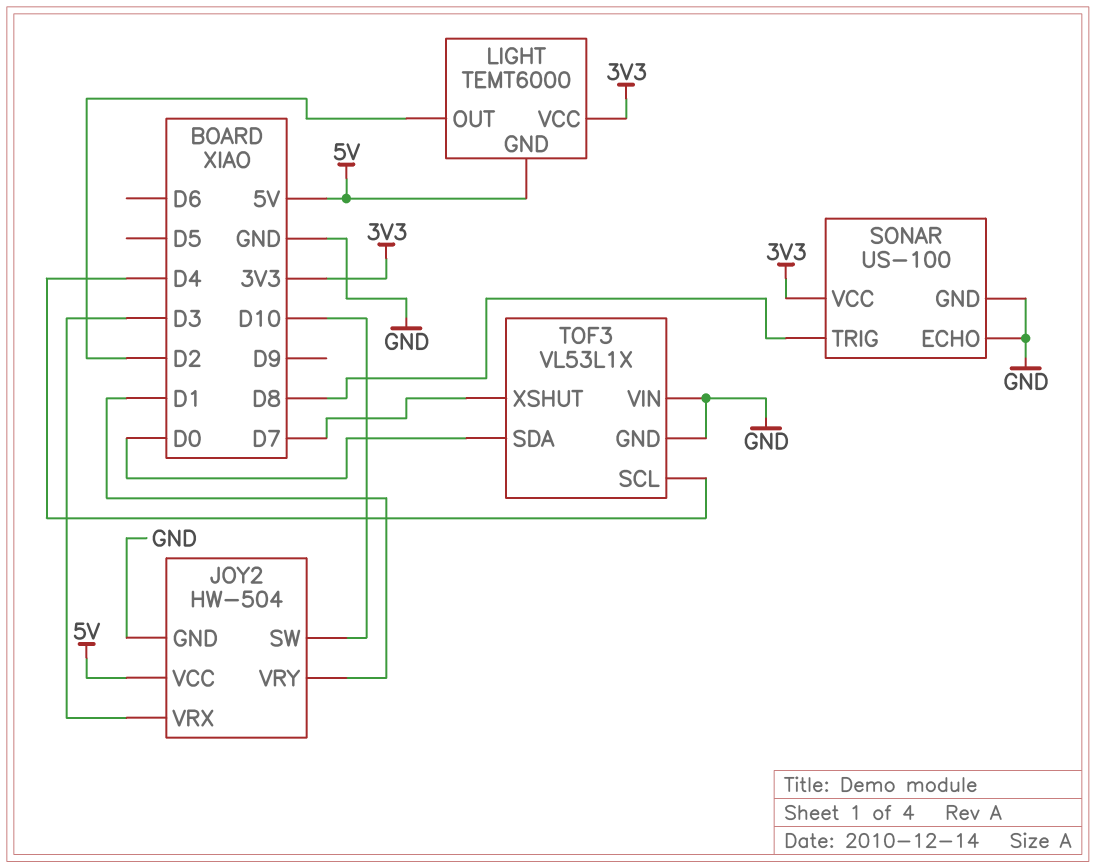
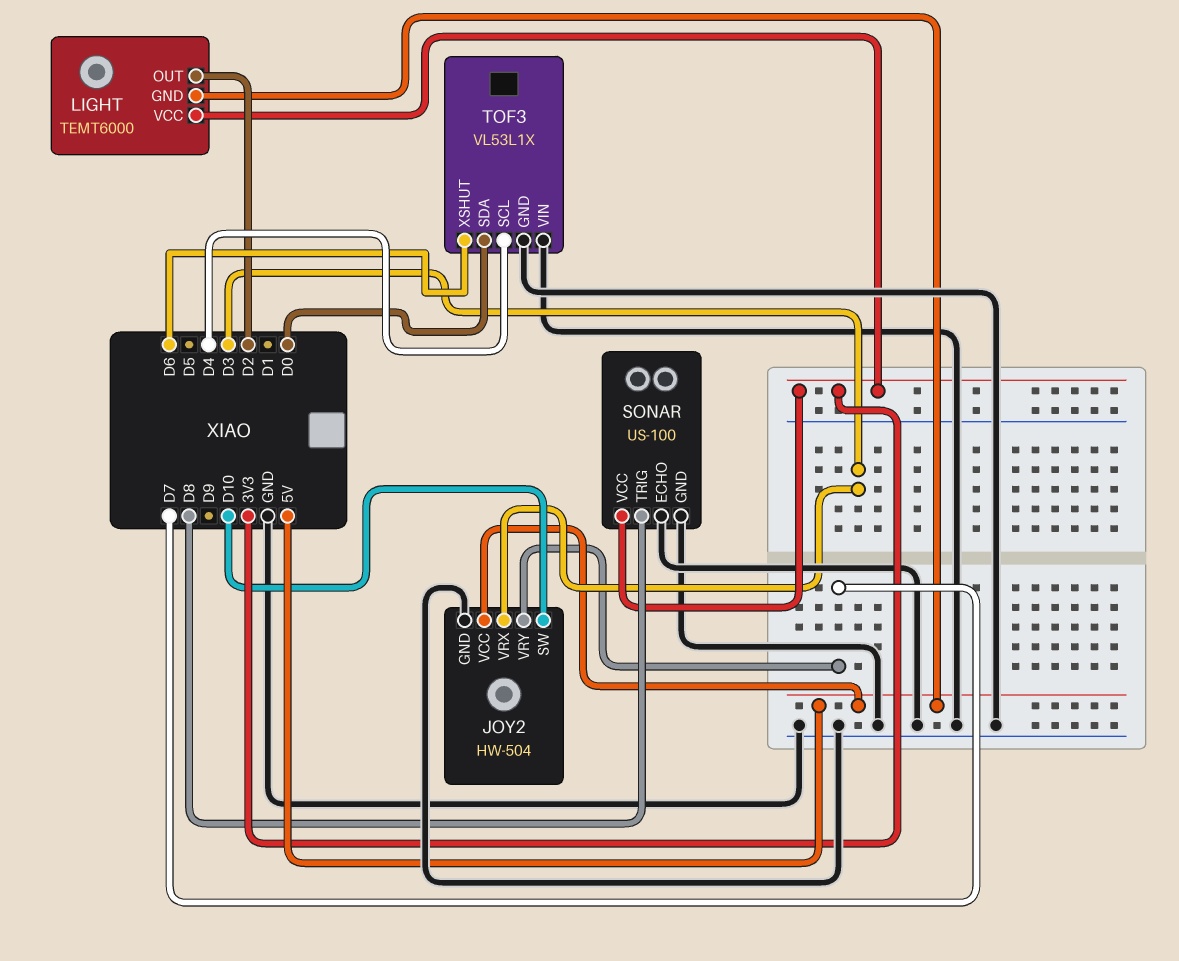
JOY2 pin VRY: D1 -> D7
TOF3 pin XSHUT: D7 -> D6

